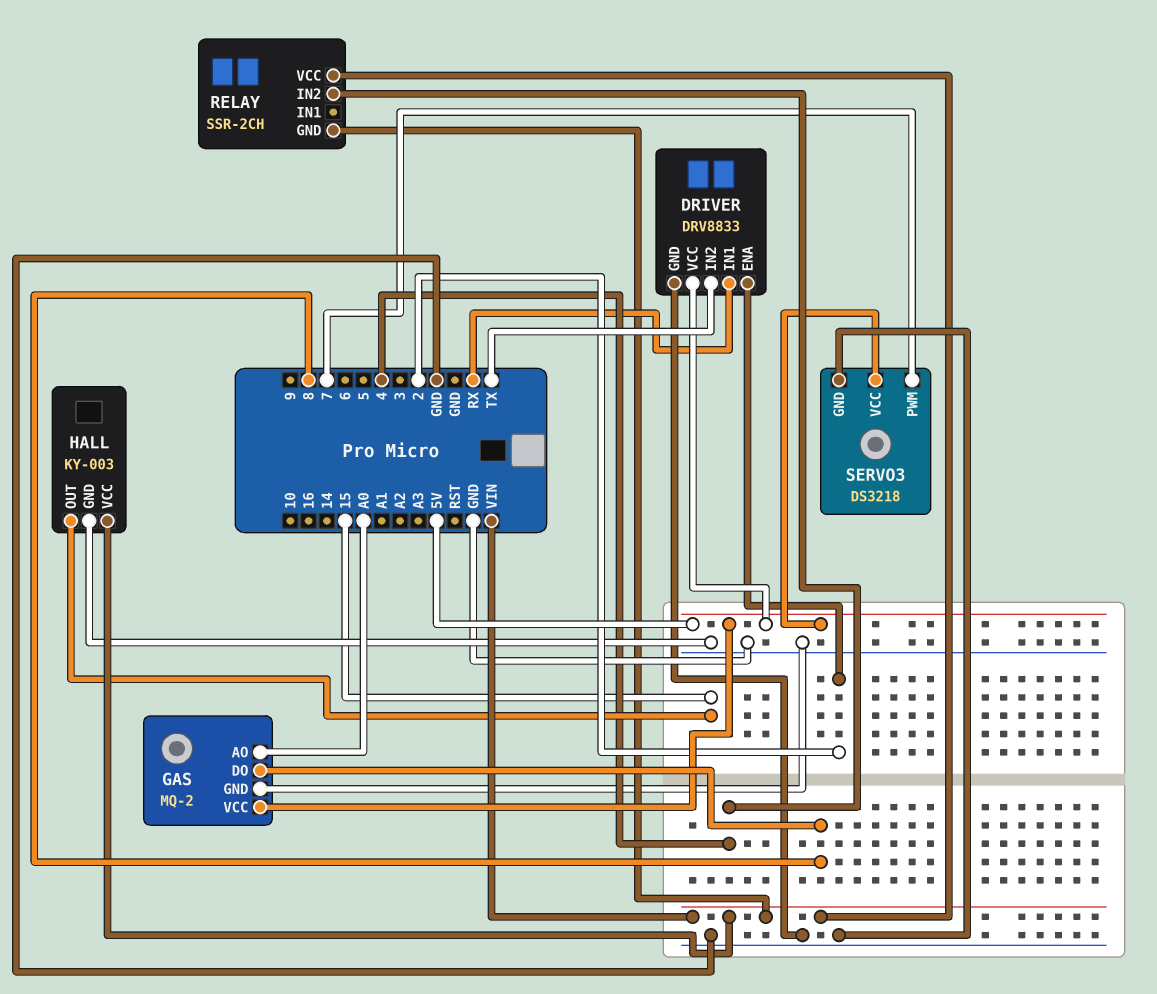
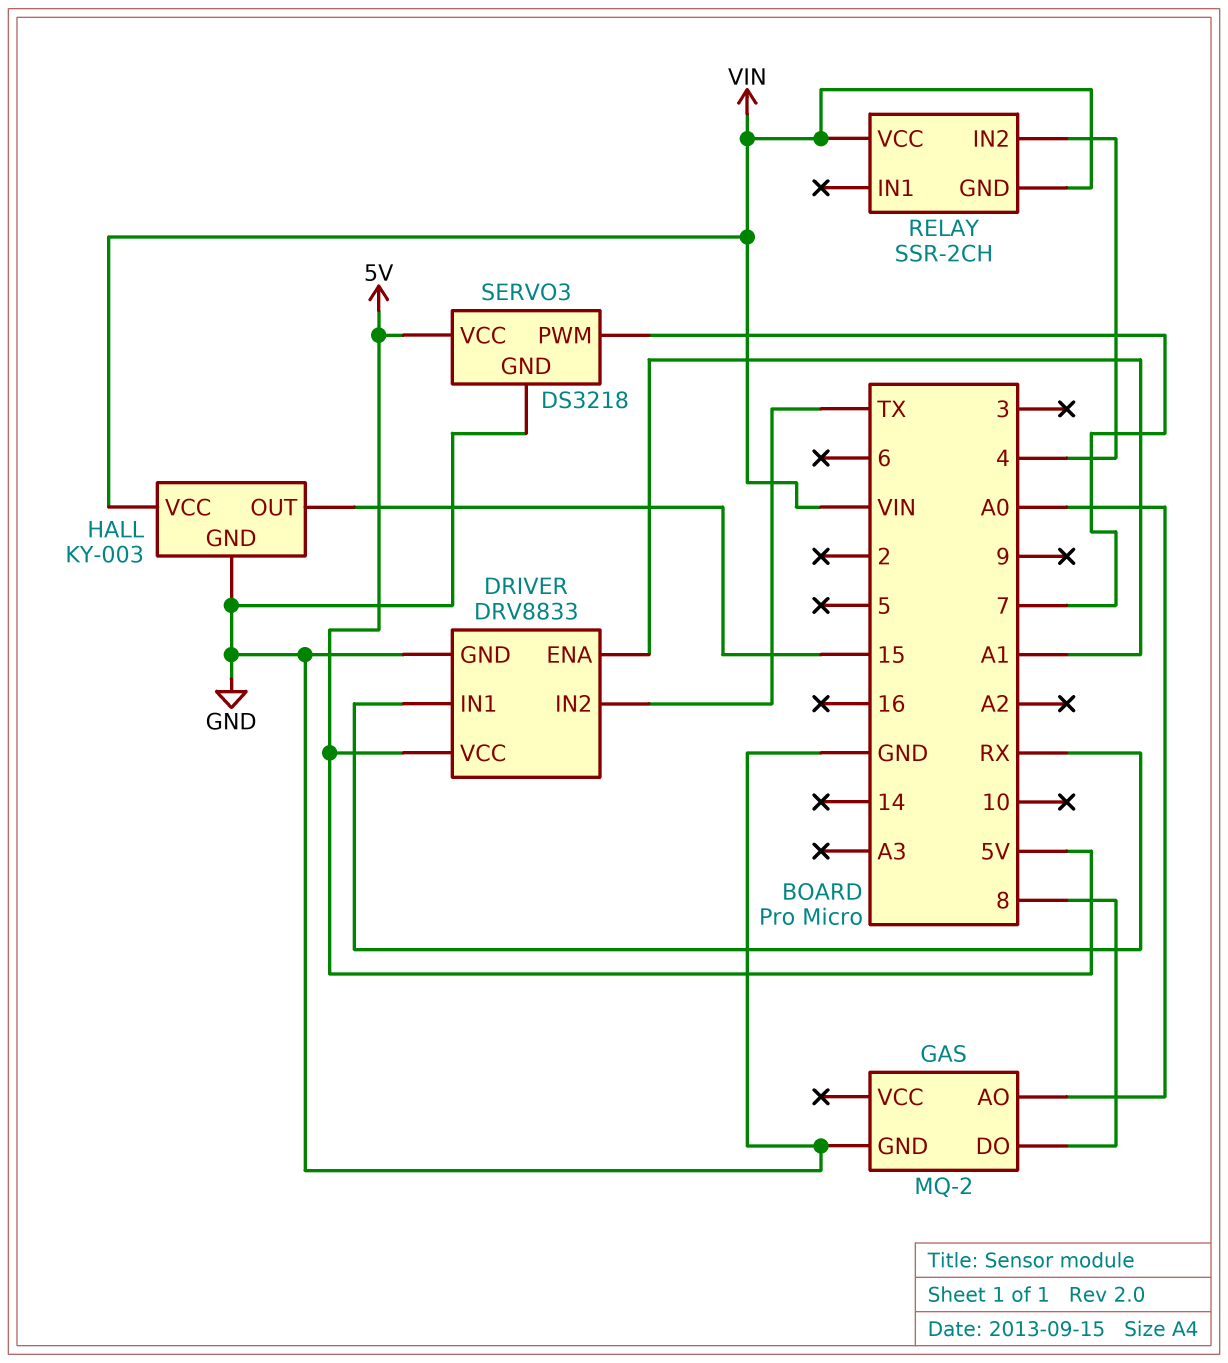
DRIVER pin ENA: 2 -> A1
GAS pin VCC: 5V -> none

